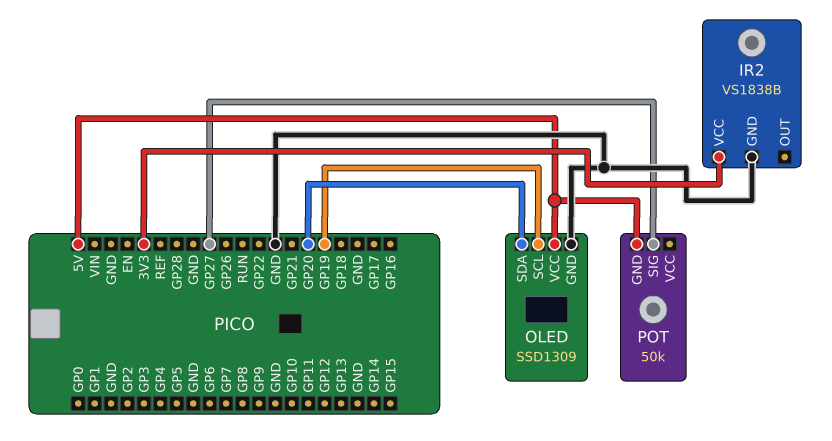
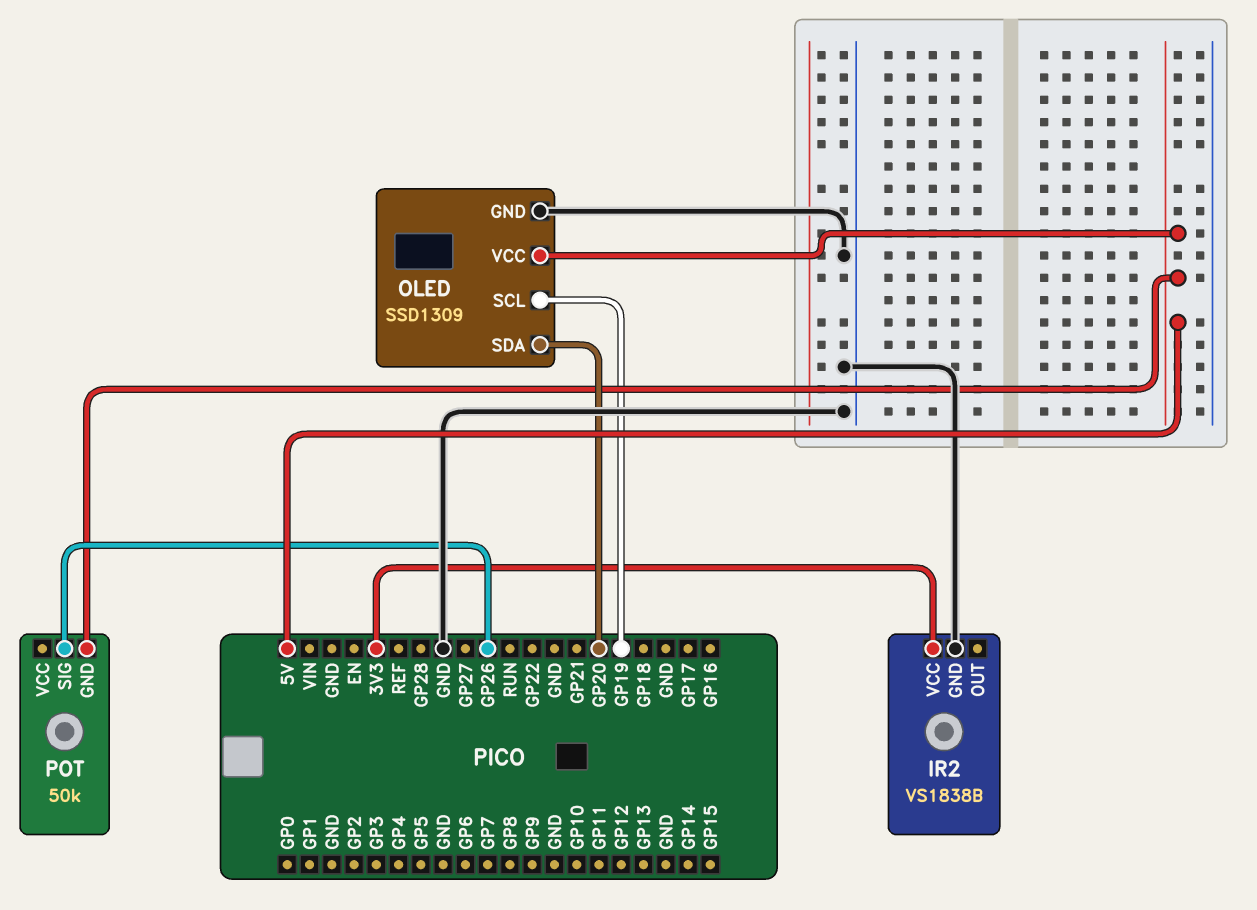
POT pin SIG: GP27 -> GP26

